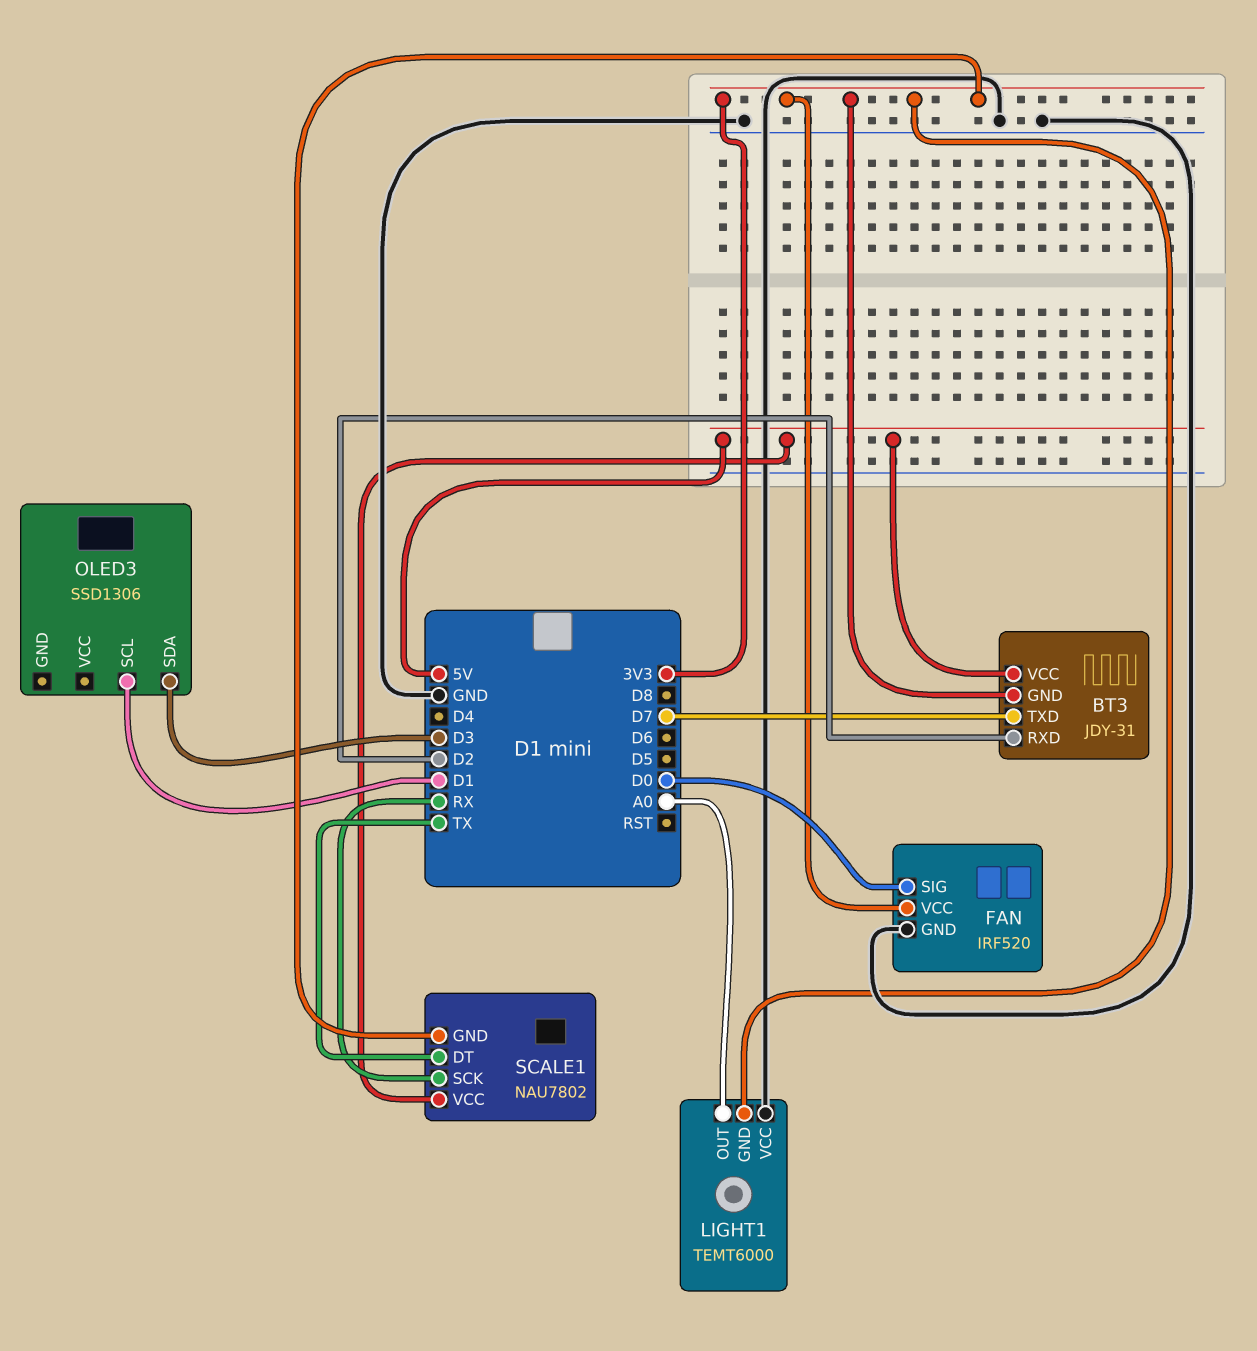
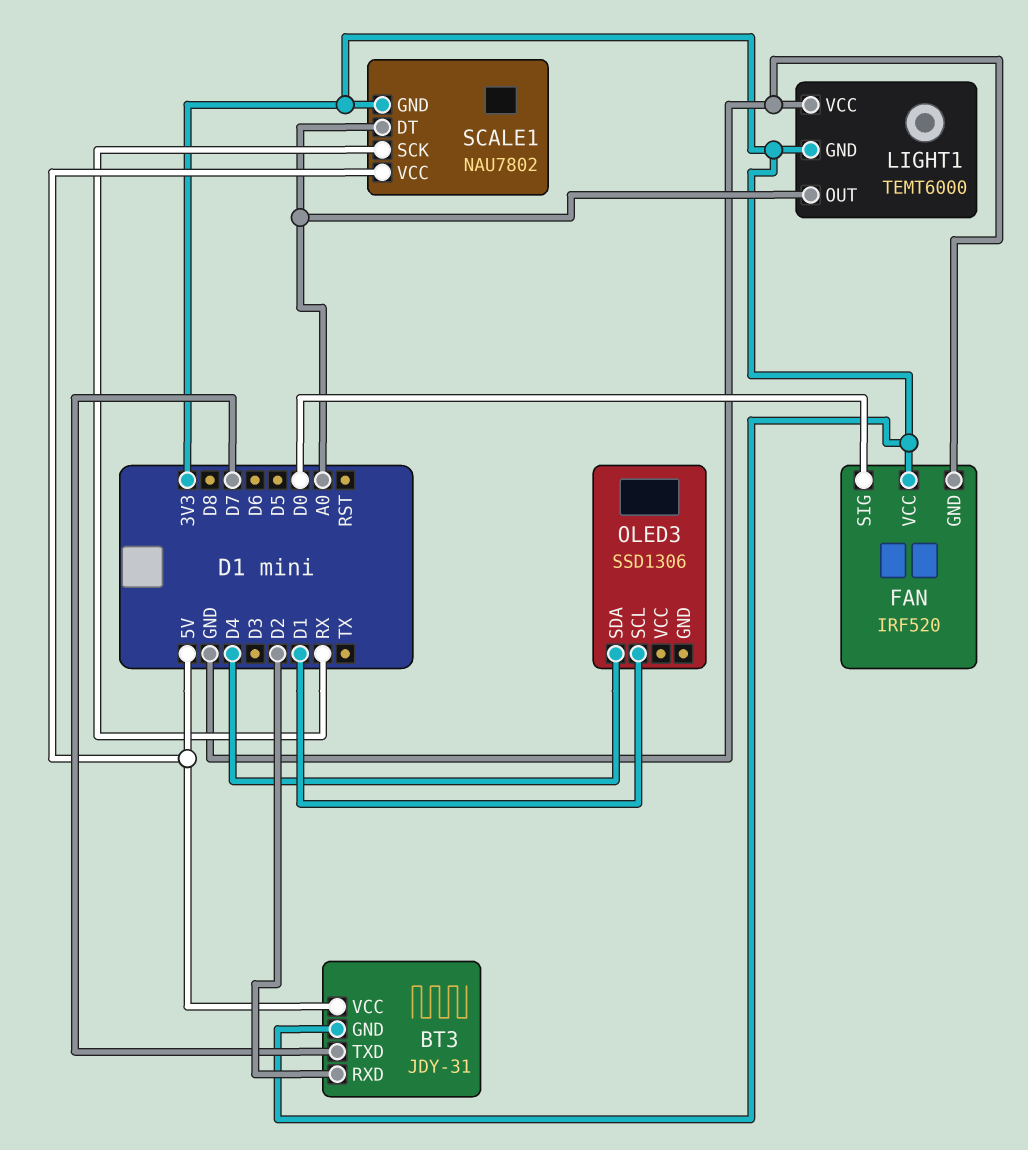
OLED3 pin SDA: D3 -> D4
SCALE1 pin DT: TX -> A0

